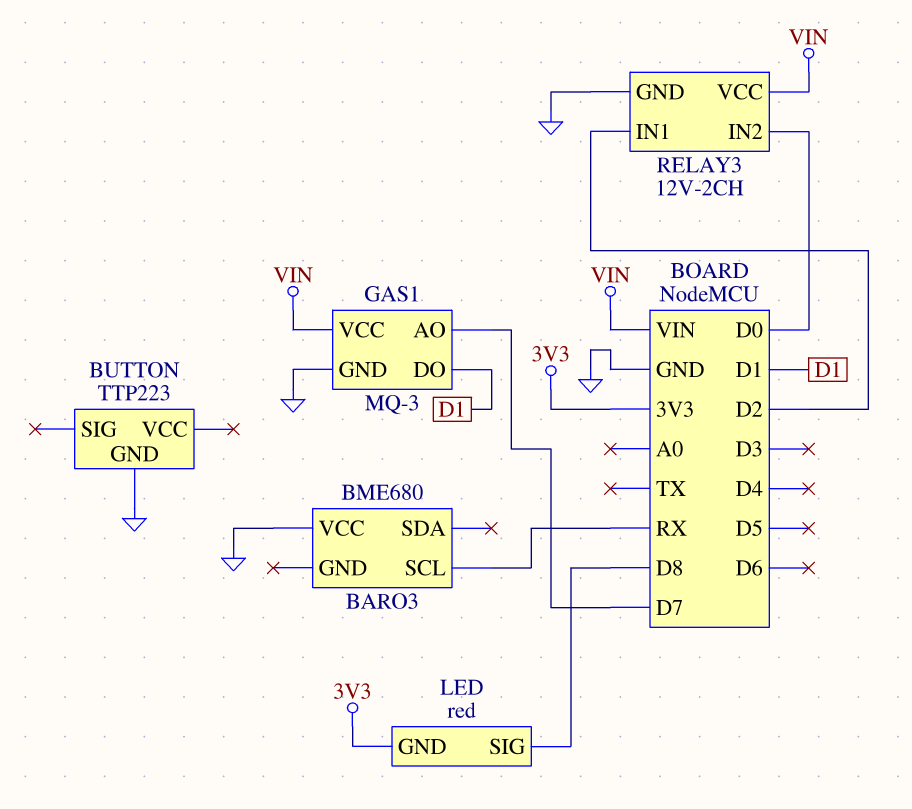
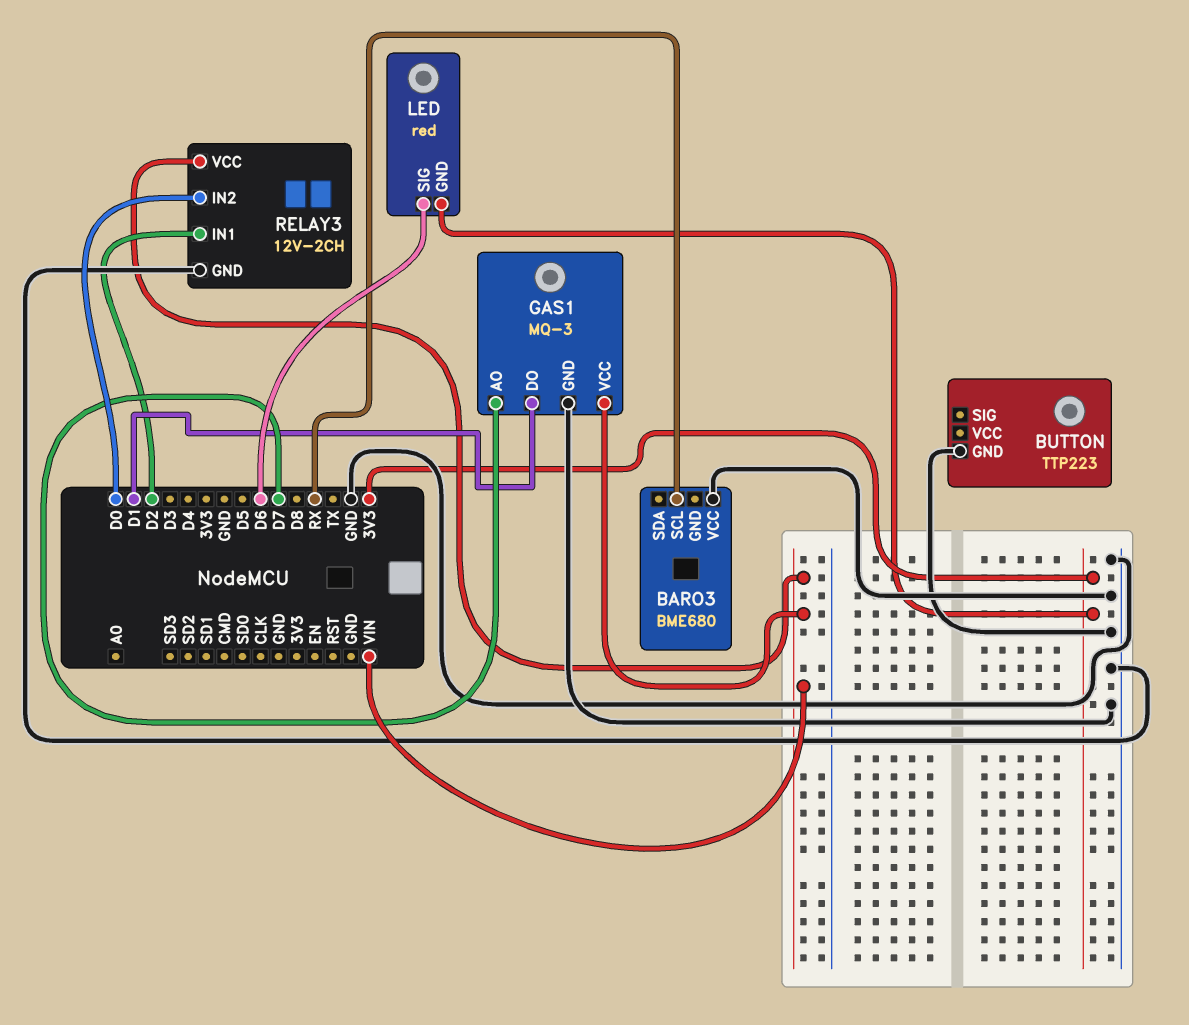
LED pin SIG: D8 -> D6

